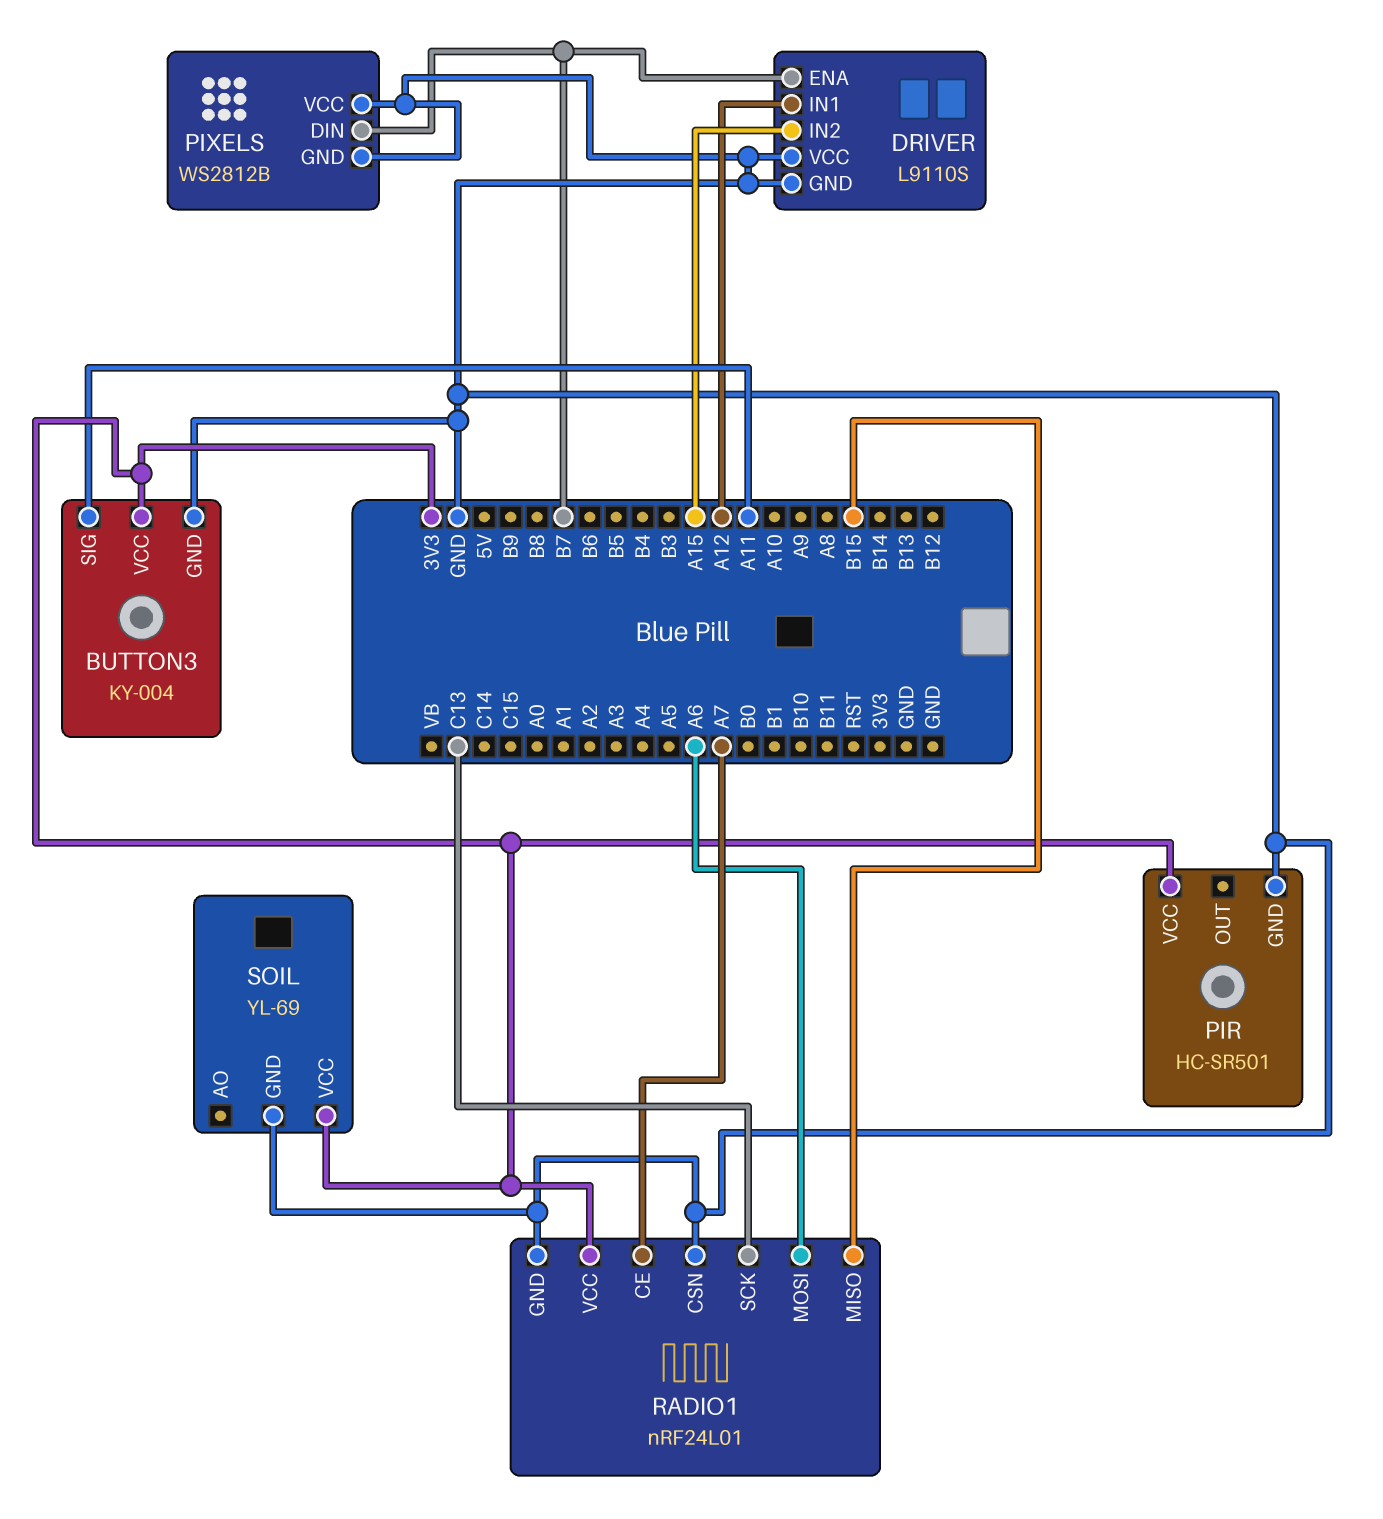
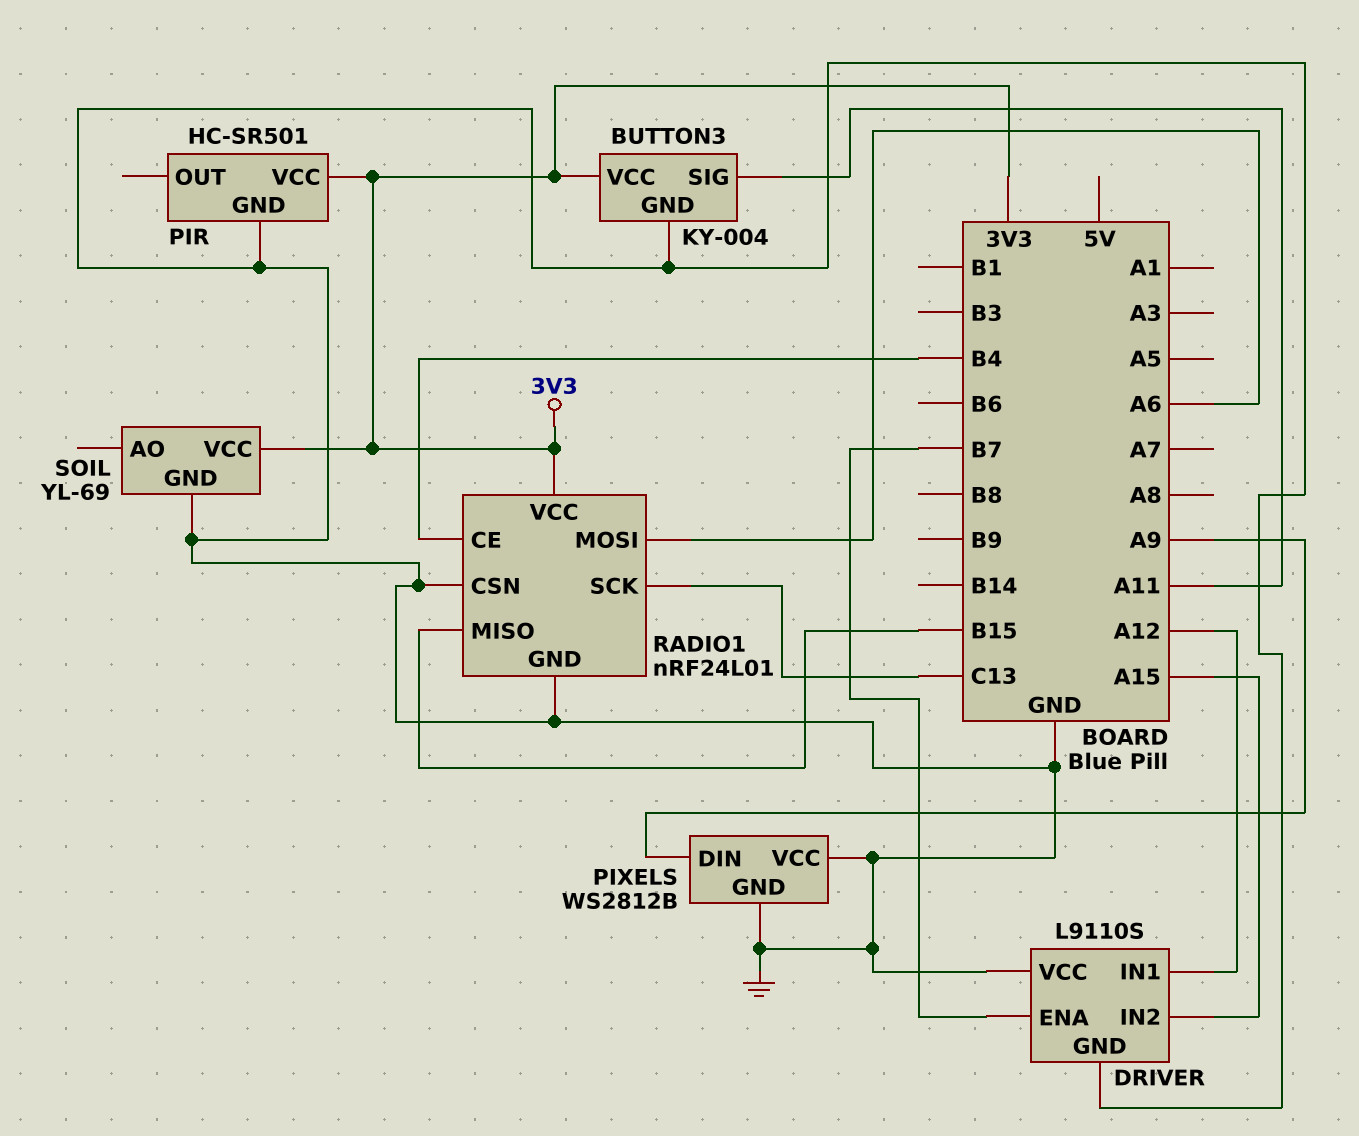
PIXELS pin DIN: B7 -> A9
RADIO1 pin CE: A7 -> B4

